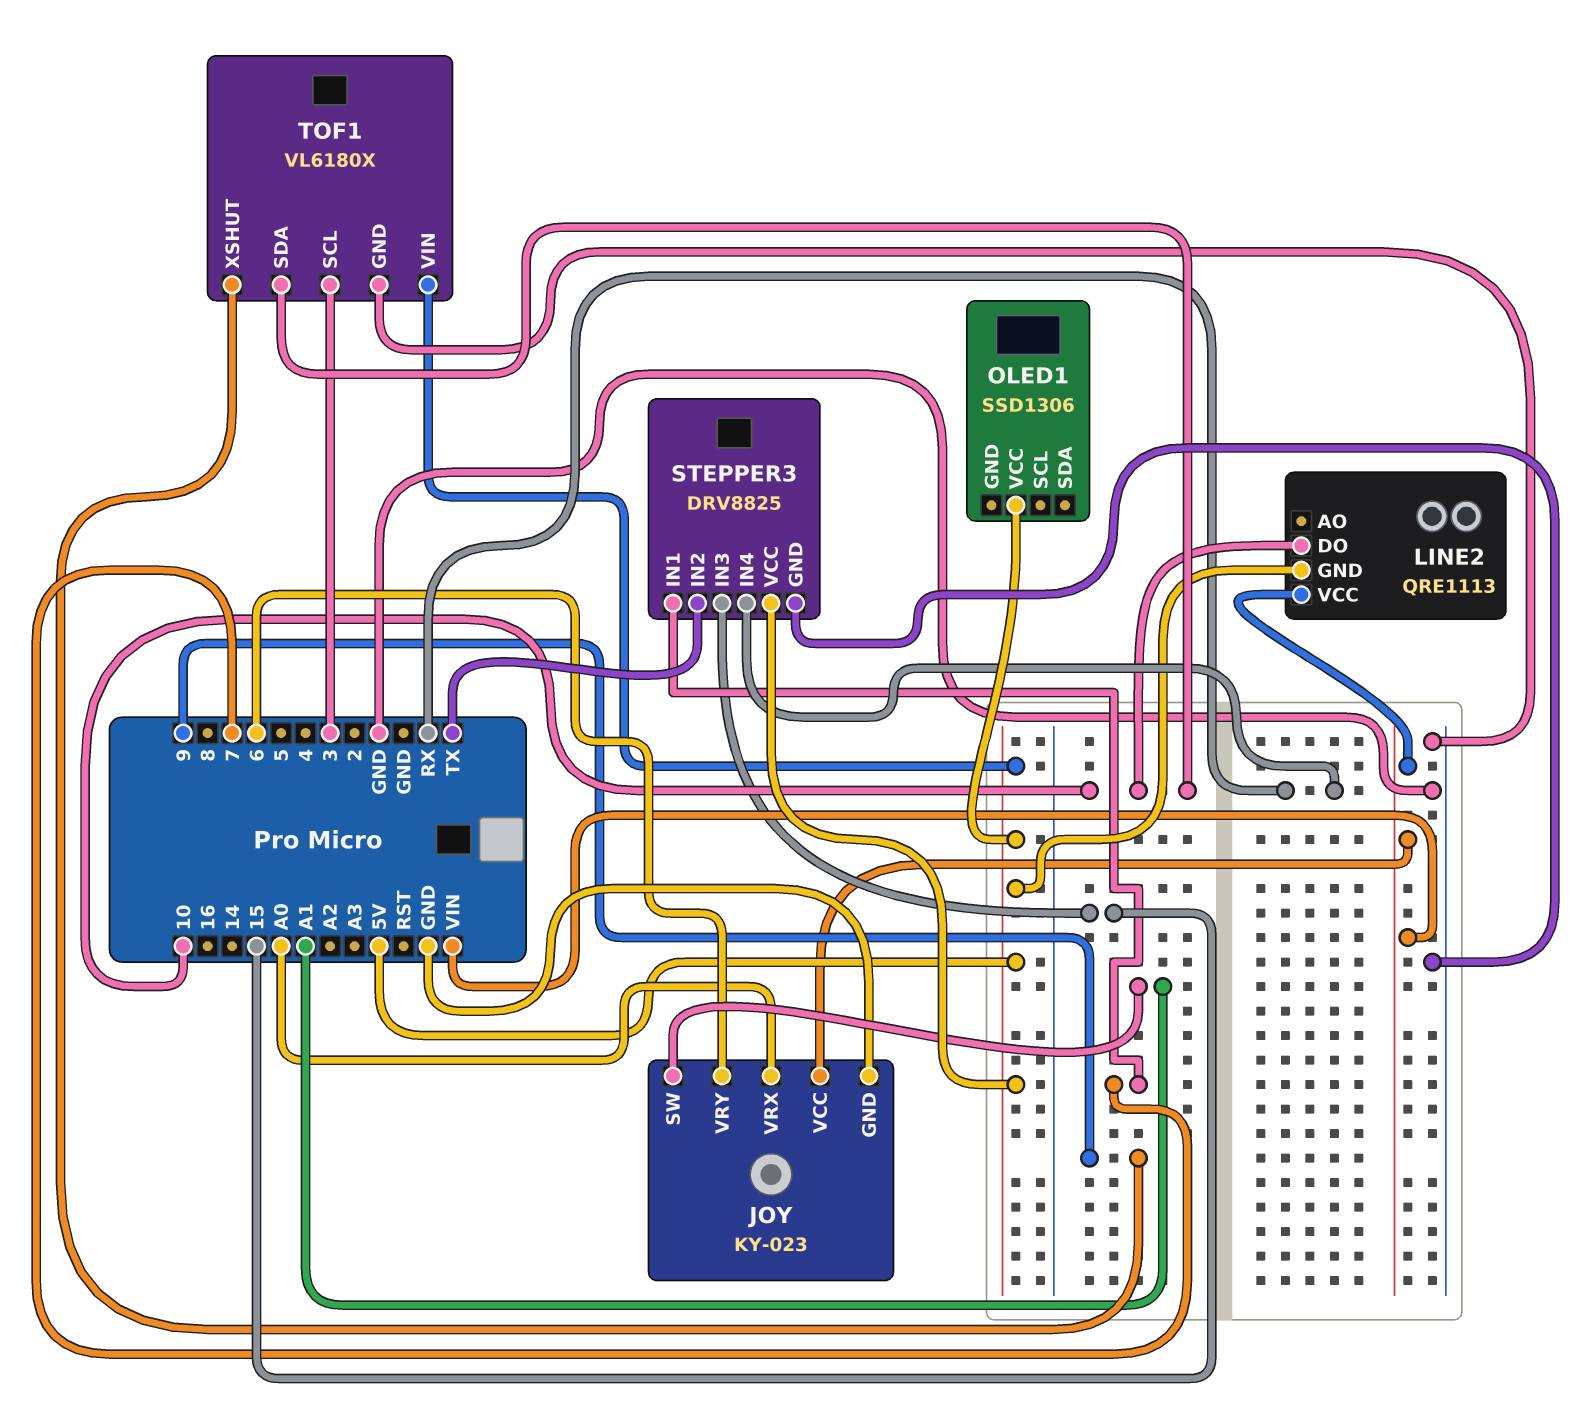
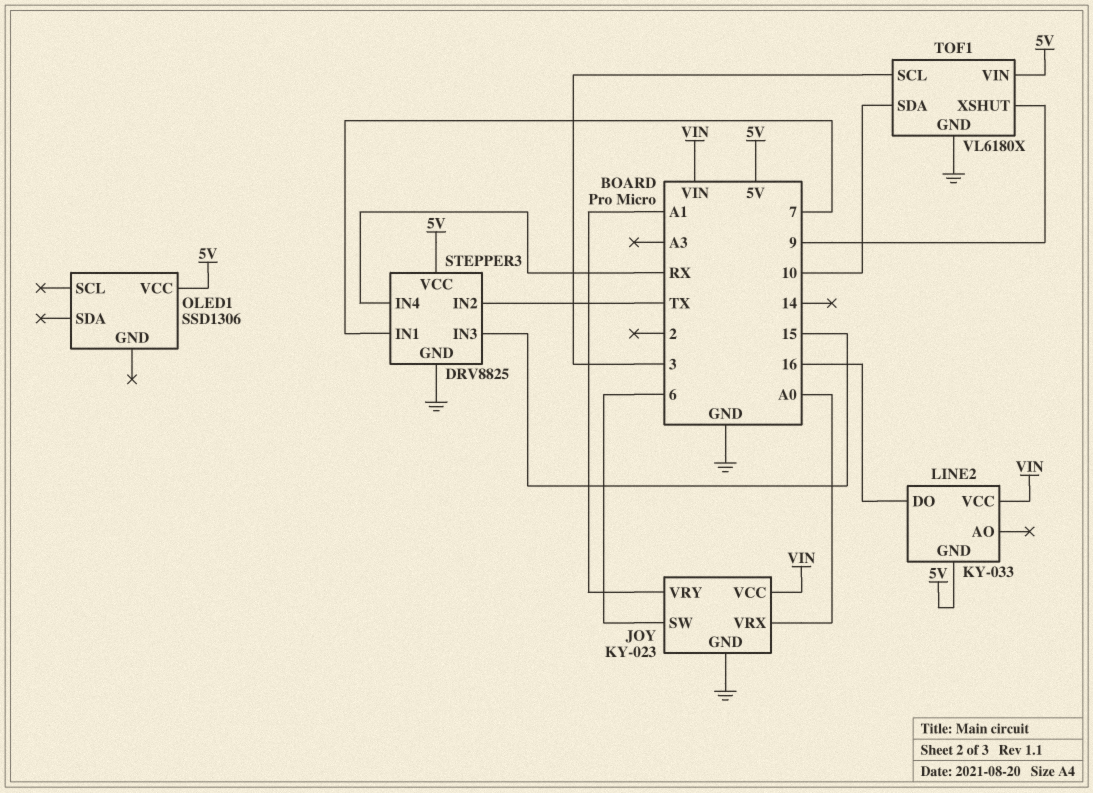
JOY pin SW: A1 -> 6
JOY pin VRY: 6 -> A1
LINE2: QRE1113 -> KY-033
LINE2 pin DO: 10 -> 16

